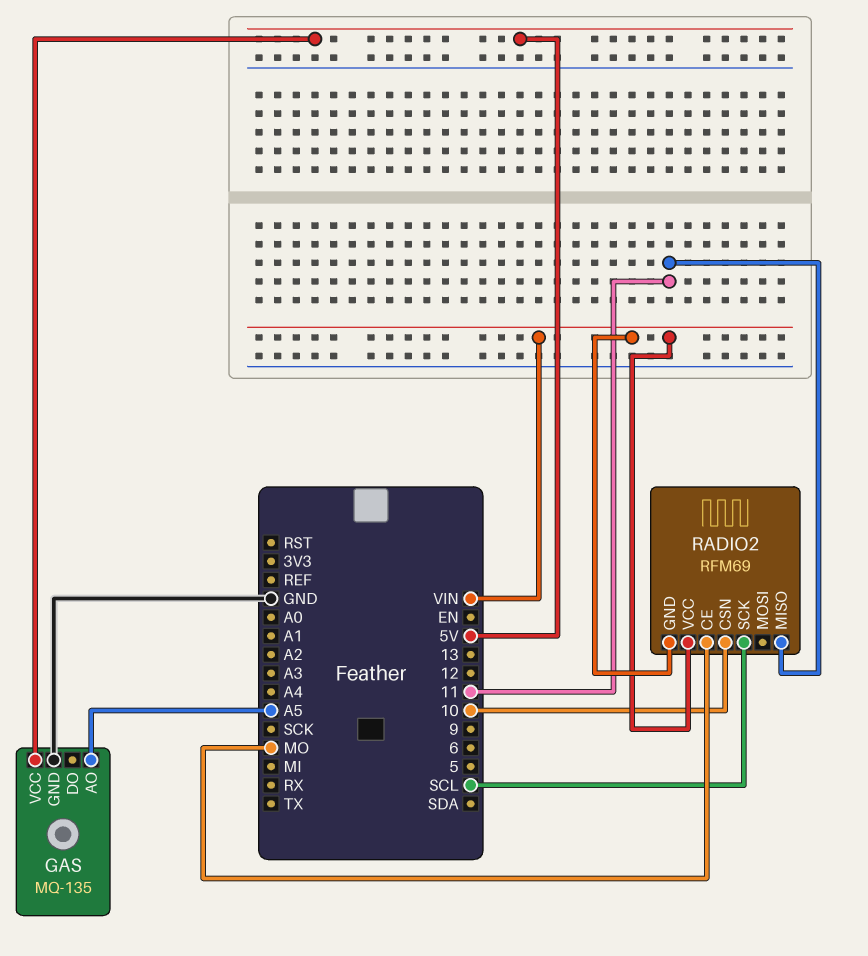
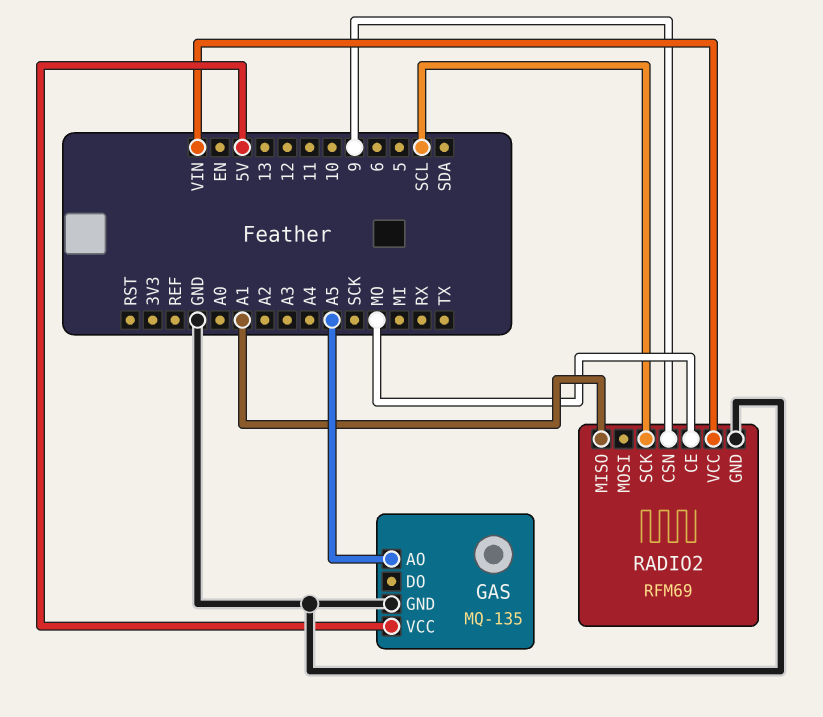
RADIO2 pin CSN: 10 -> 9
RADIO2 pin GND: VIN -> GND
RADIO2 pin MISO: 11 -> A1

